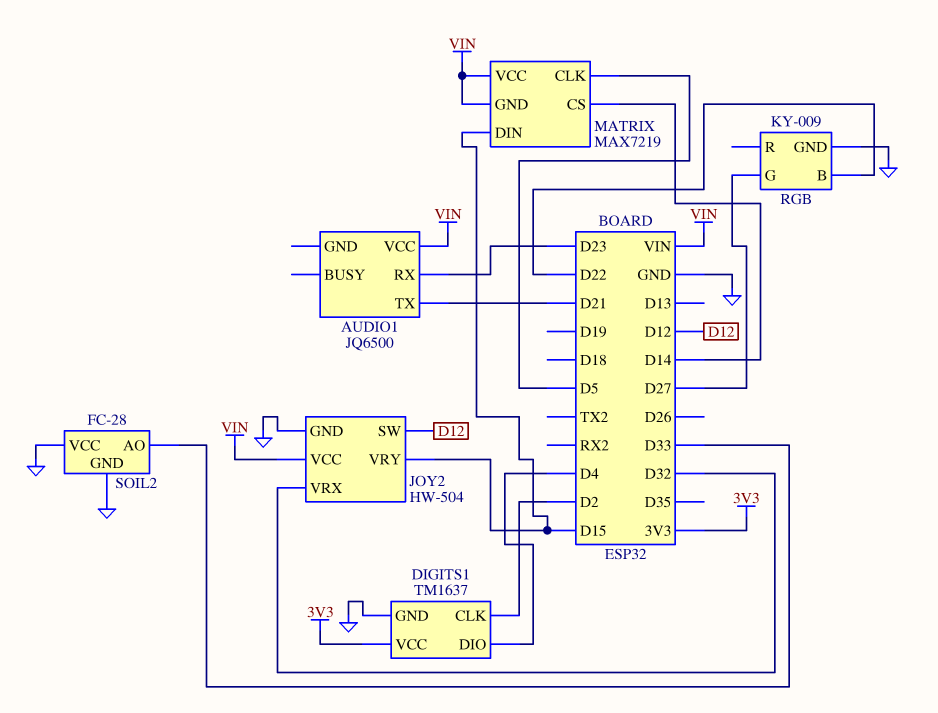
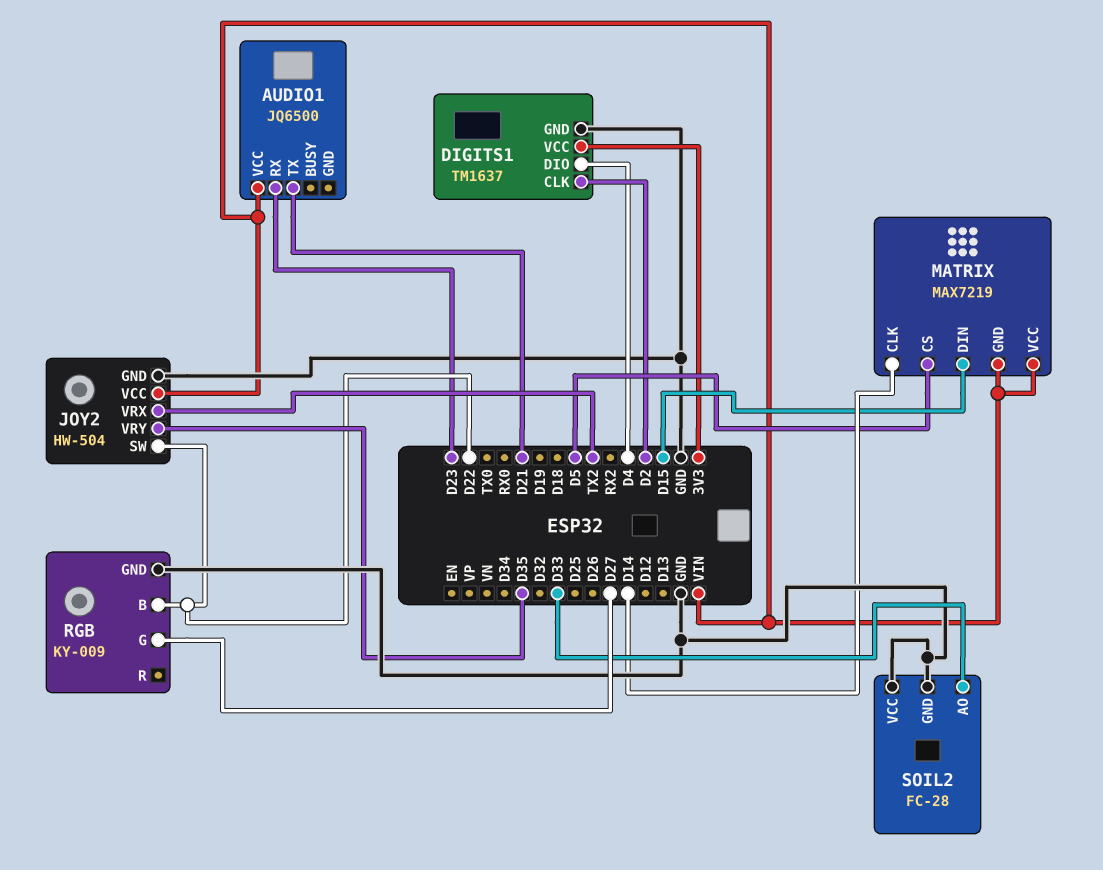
JOY2 pin SW: D12 -> D22
JOY2 pin VRX: D32 -> TX2
JOY2 pin VRY: D15 -> D35
MATRIX pin CLK: D5 -> D14
MATRIX pin CS: D14 -> D5

